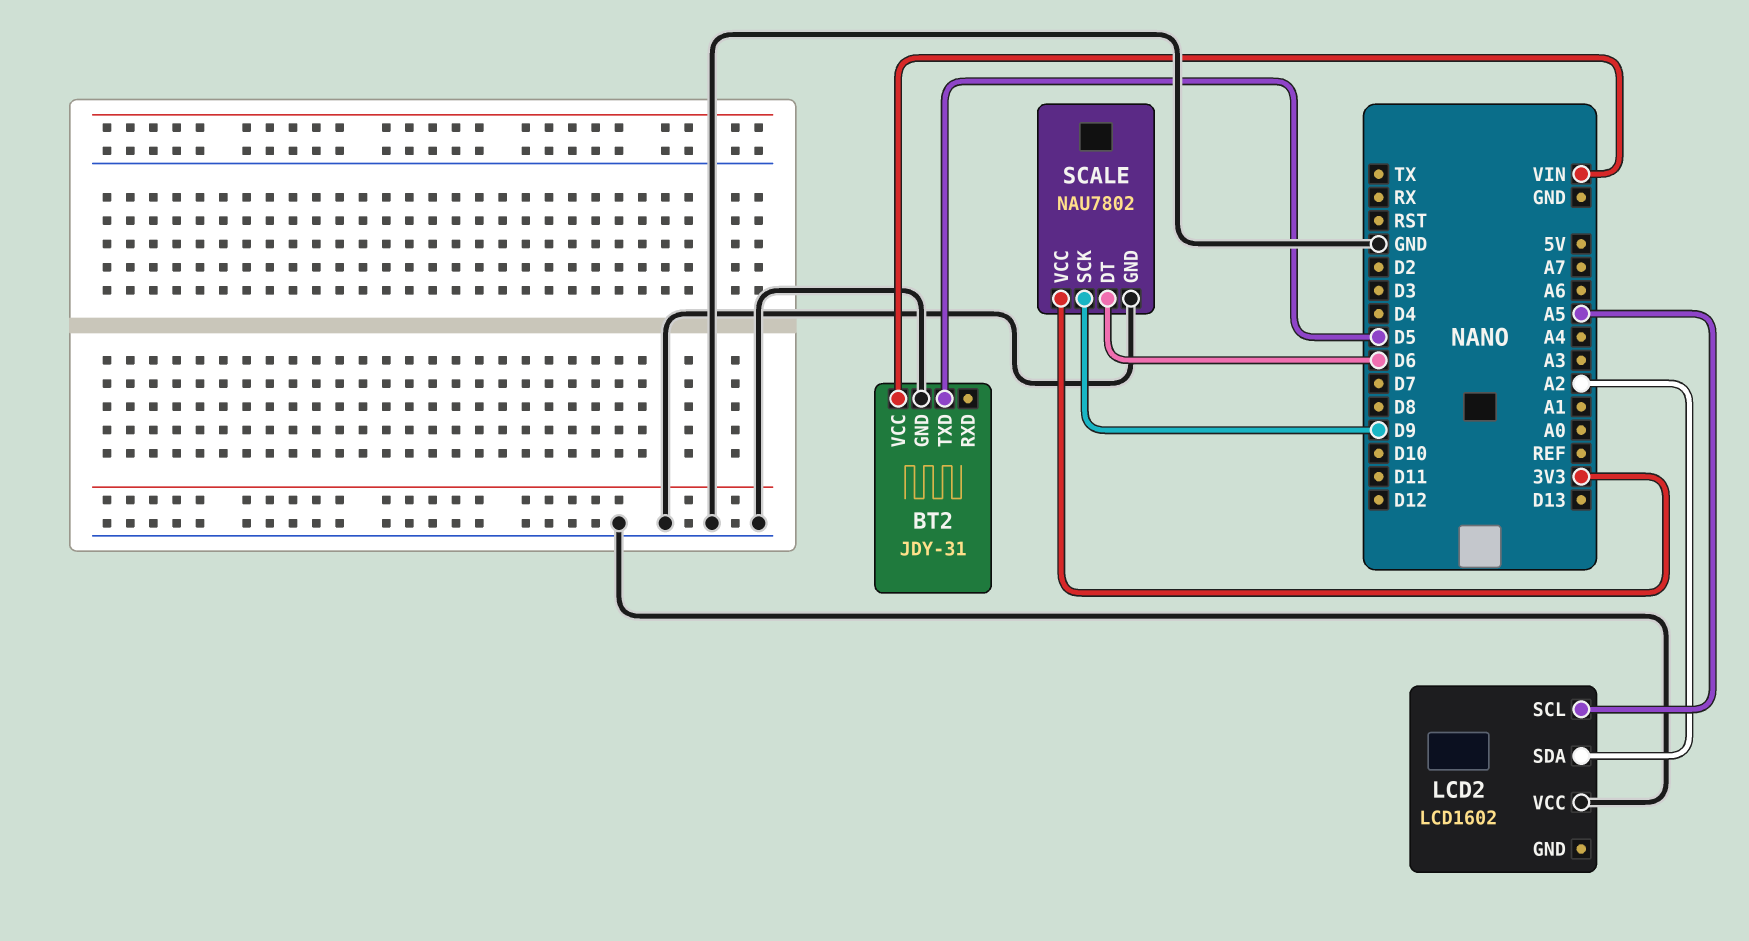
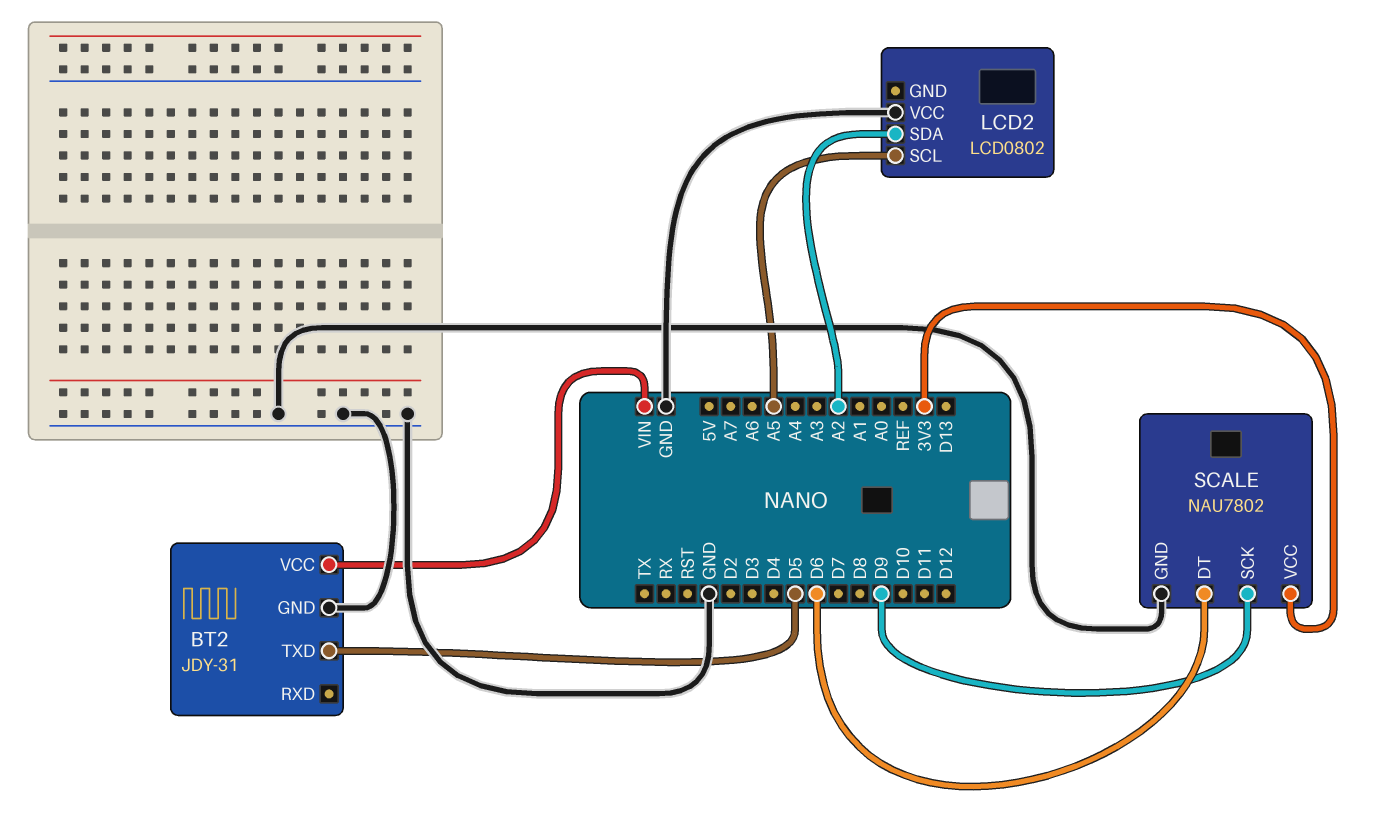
LCD2: LCD1602 -> LCD0802

